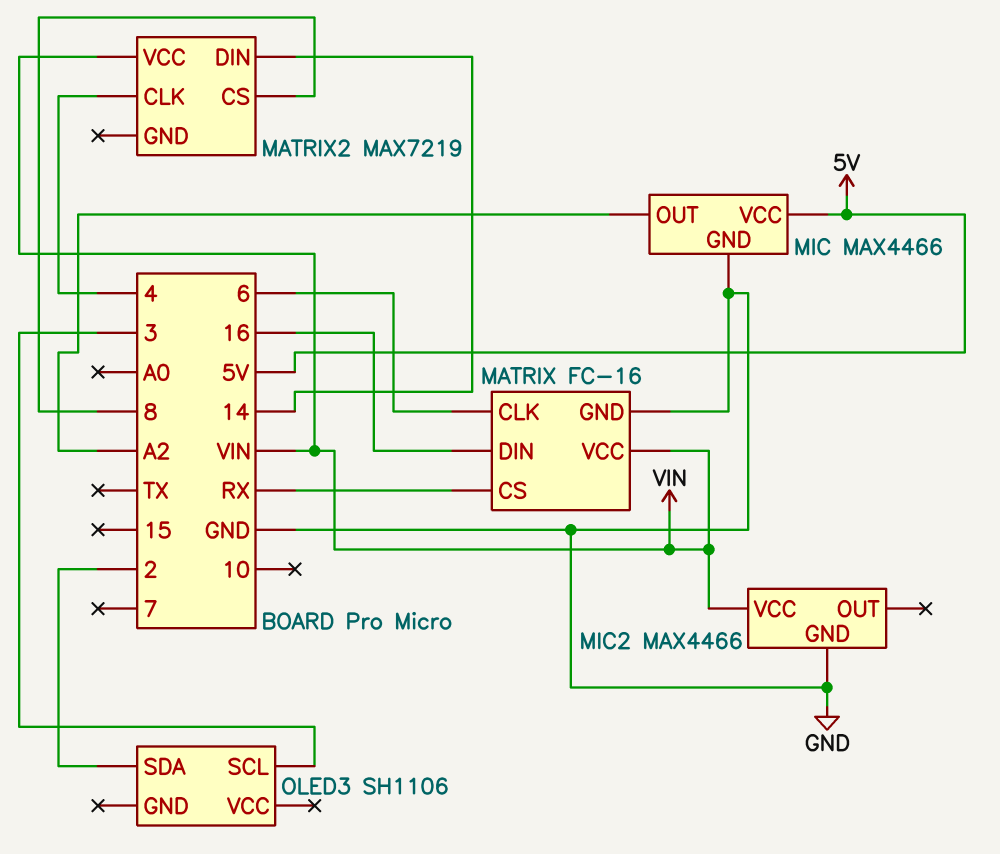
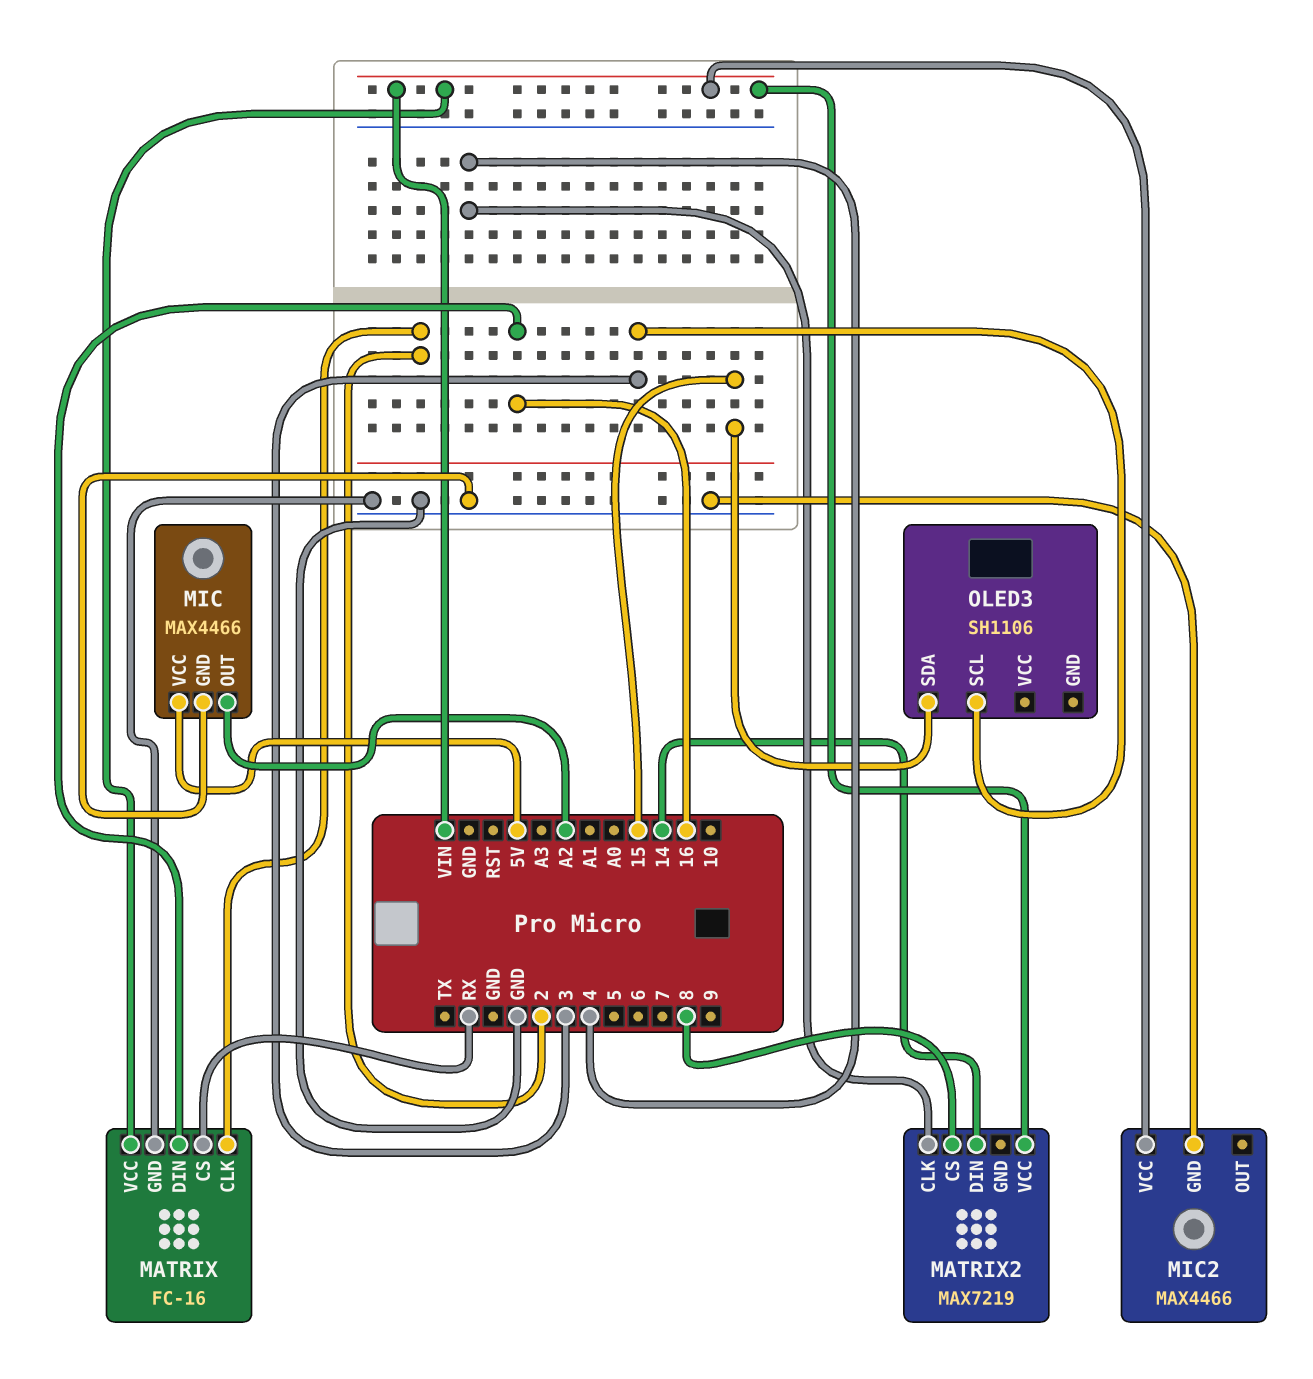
MATRIX pin CLK: 6 -> 2
OLED3 pin SDA: 2 -> 15

